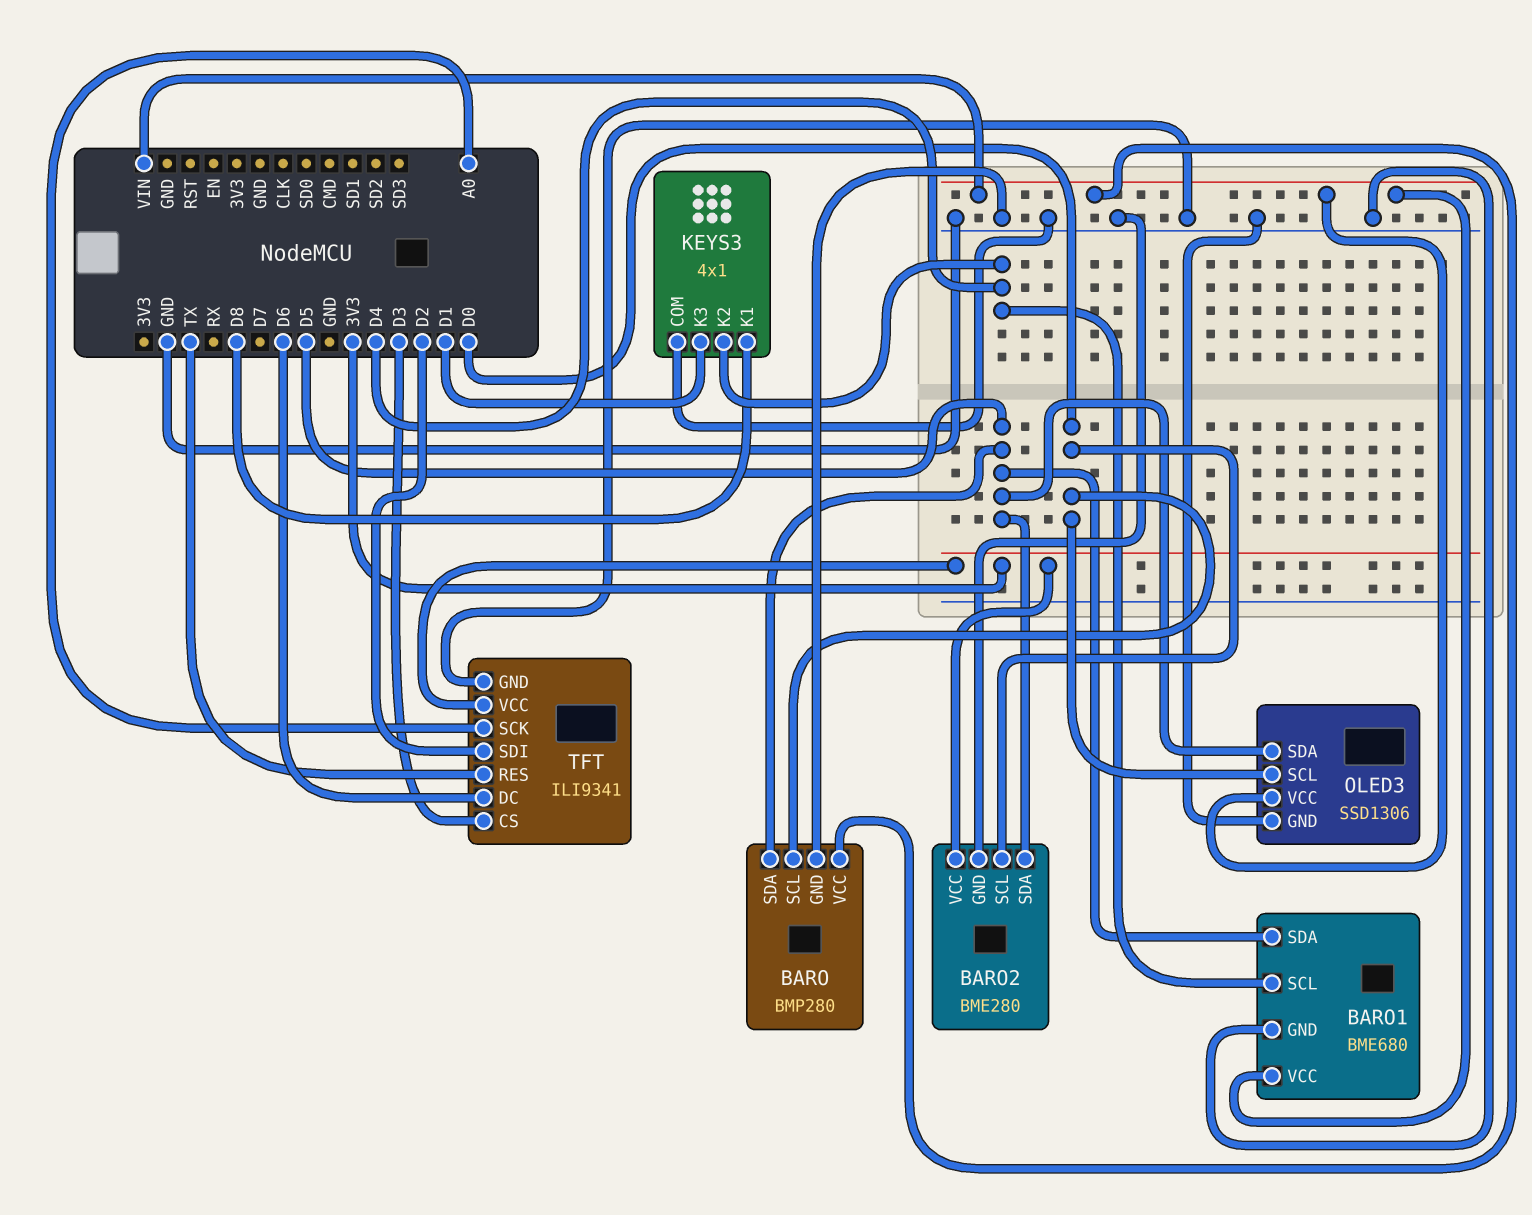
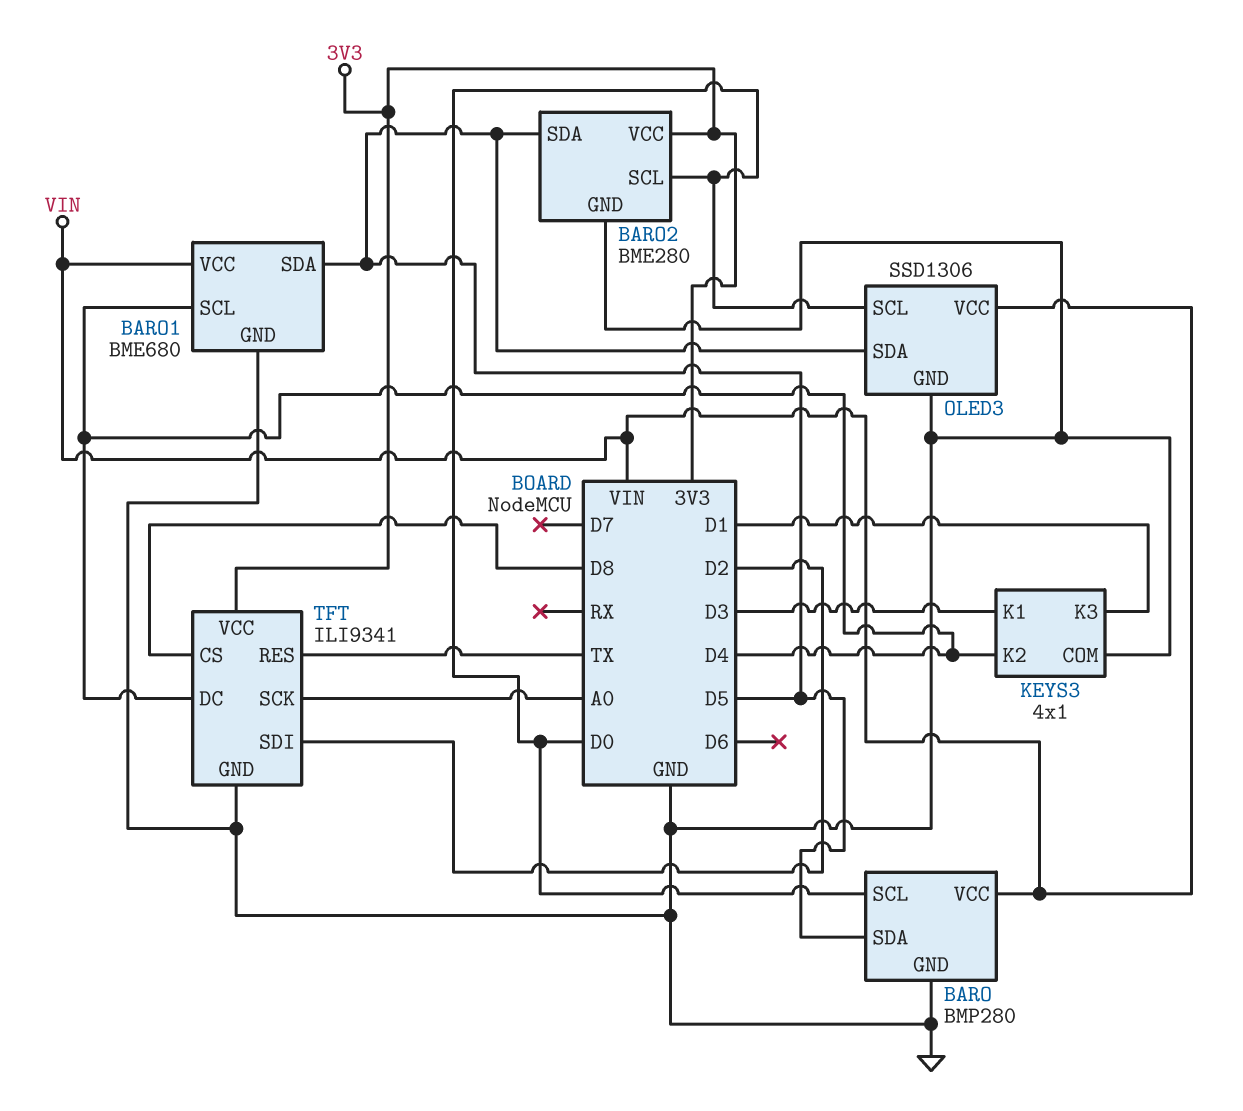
KEYS3 pin K1: D8 -> D3
TFT pin CS: D3 -> D8
TFT pin DC: D6 -> D4

